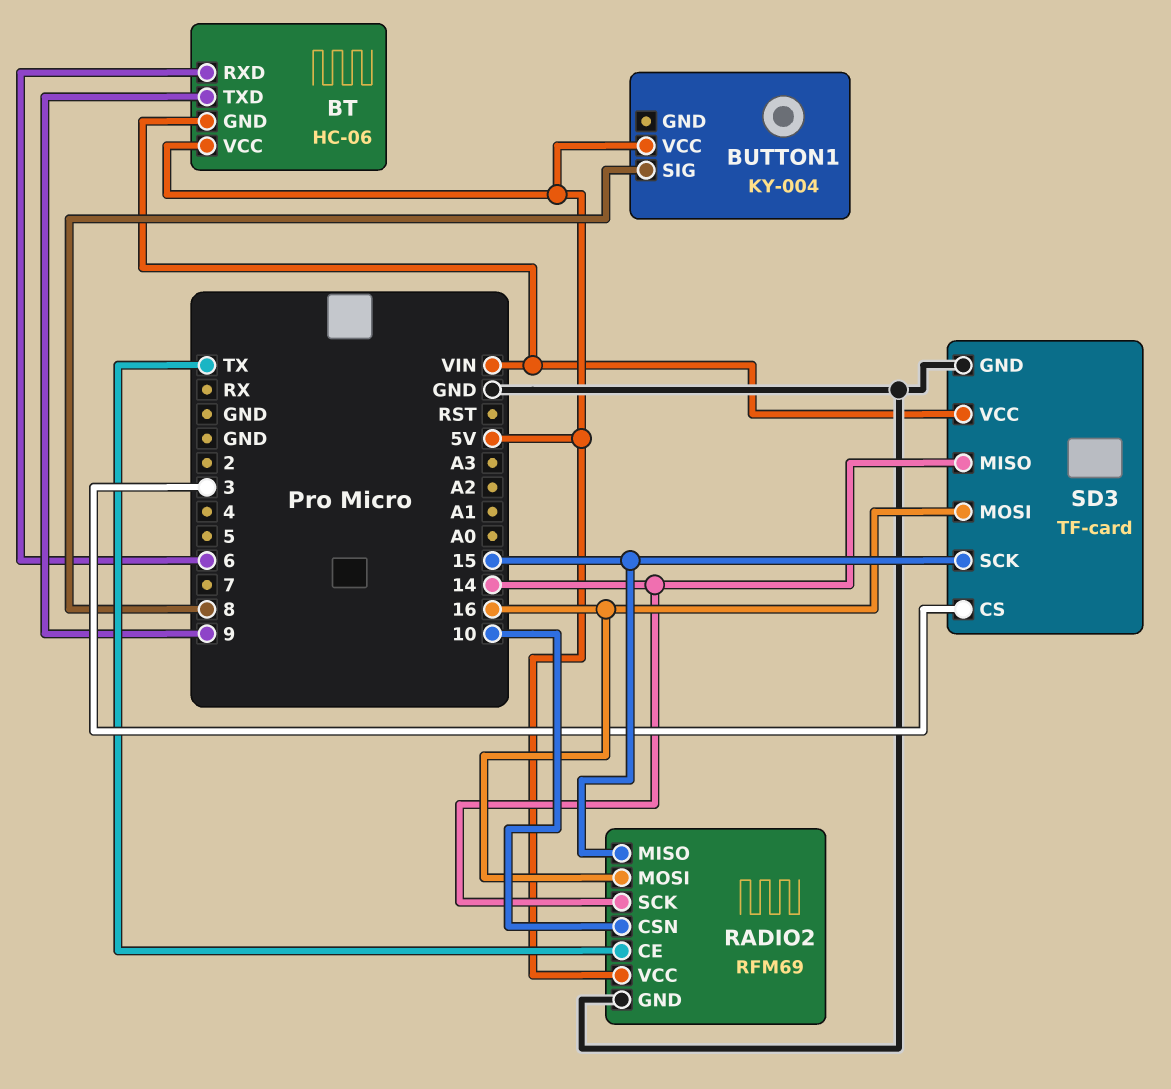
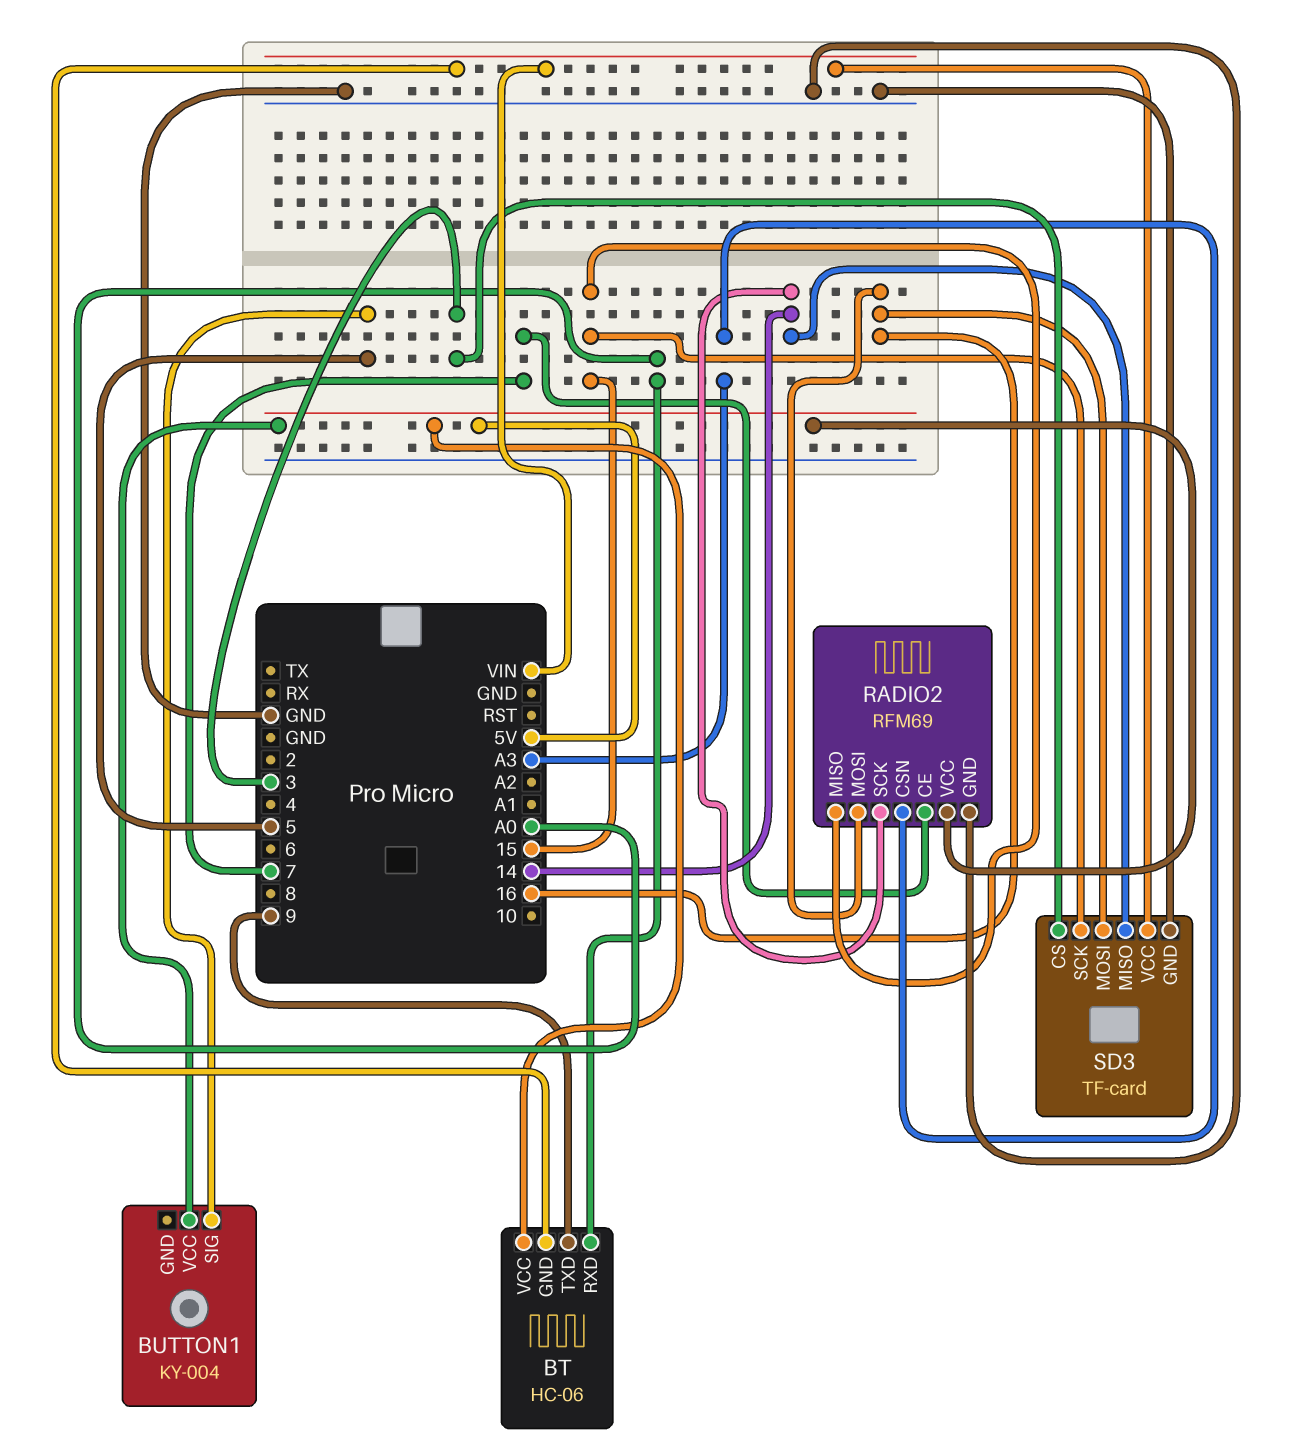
BT pin RXD: 6 -> A0
BUTTON1 pin SIG: 8 -> 5
RADIO2 pin CE: TX -> 7
RADIO2 pin CSN: 10 -> A3

